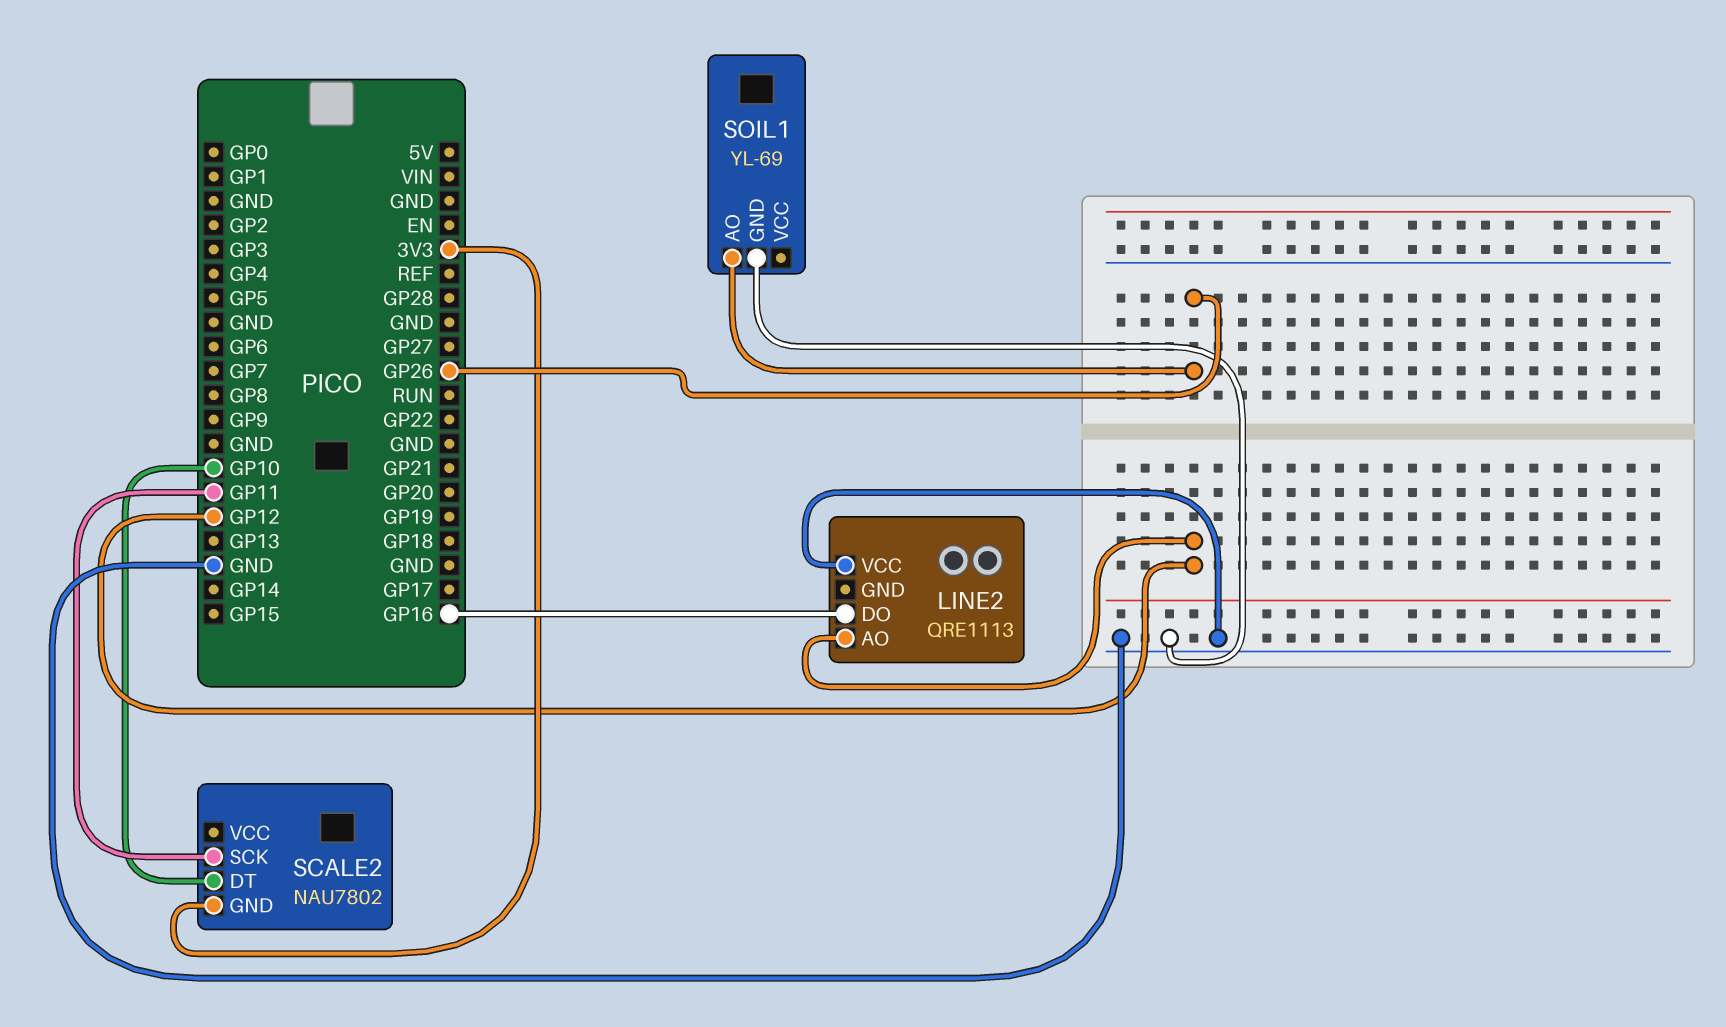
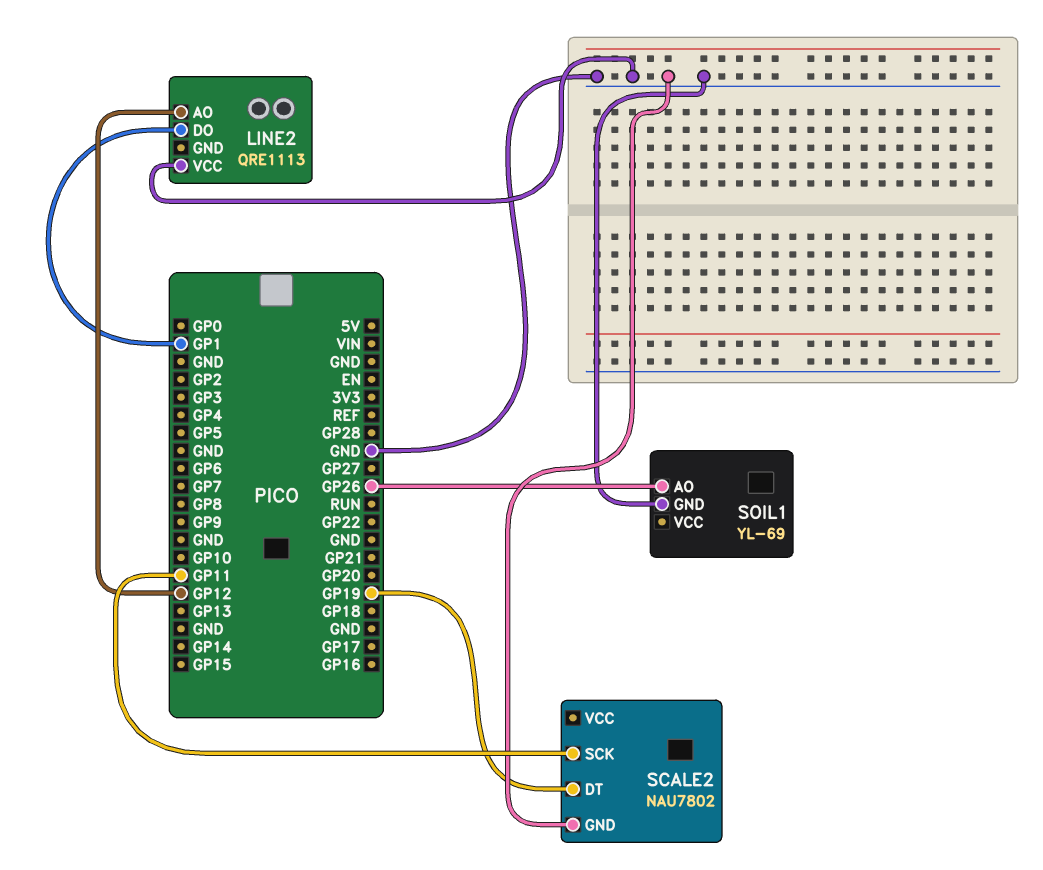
LINE2 pin DO: GP16 -> GP1
SCALE2 pin DT: GP10 -> GP19
SCALE2 pin GND: 3V3 -> GND

